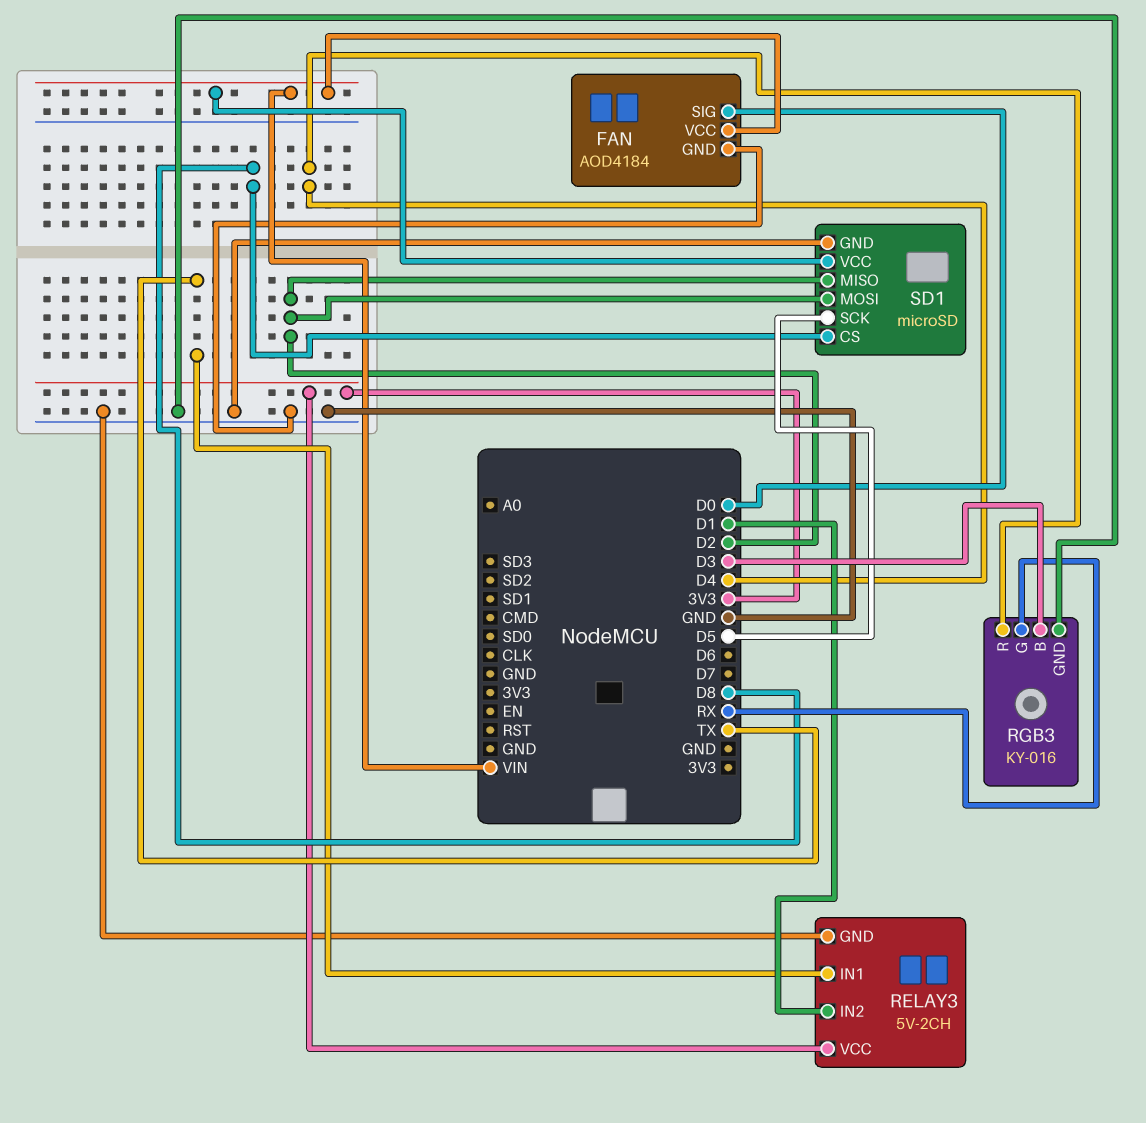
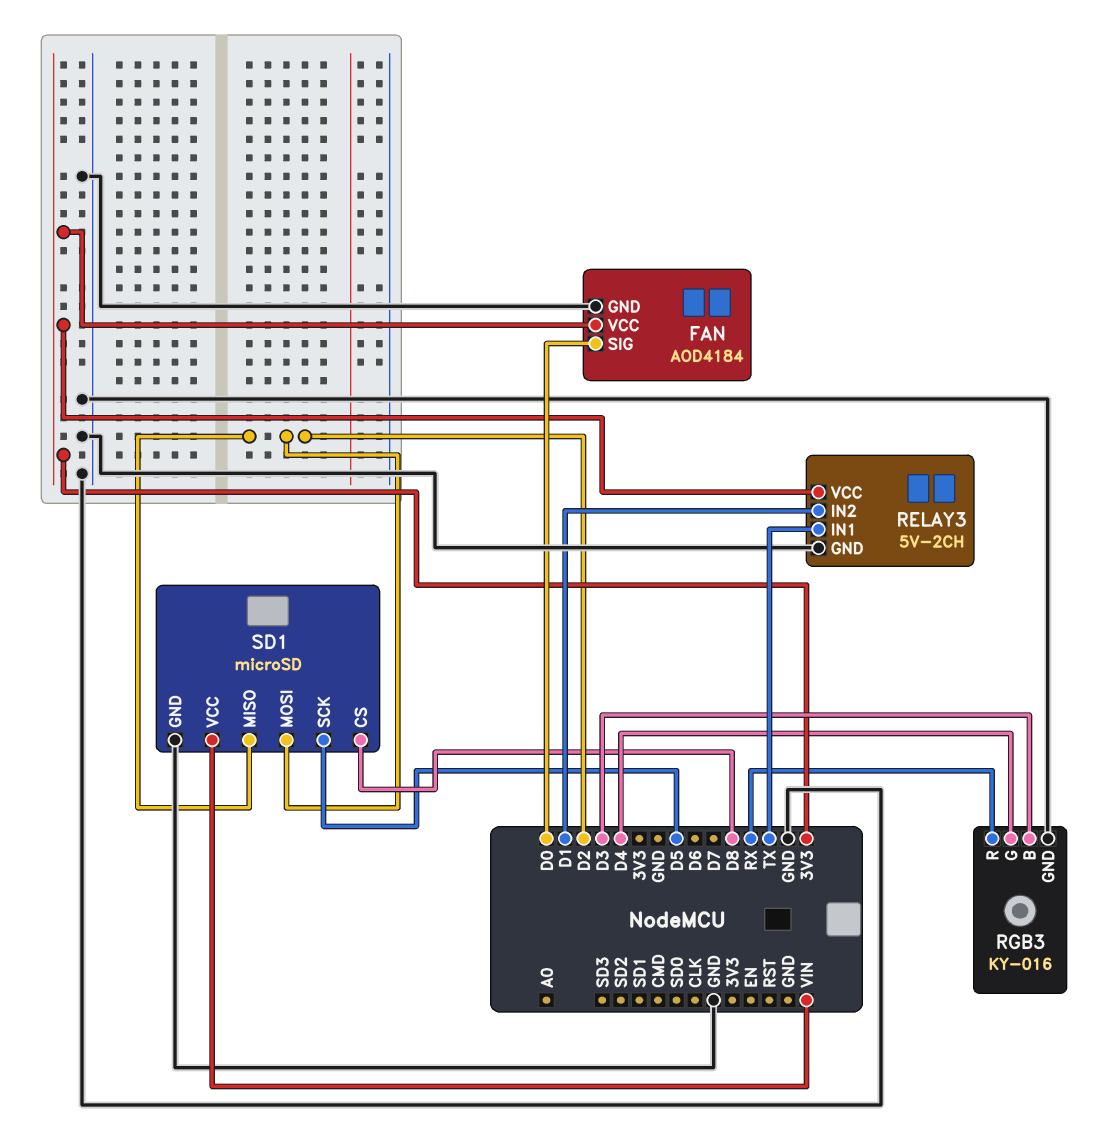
FAN pin VCC: VIN -> 3V3
RGB3 pin G: RX -> D4
RGB3 pin R: D4 -> RX

